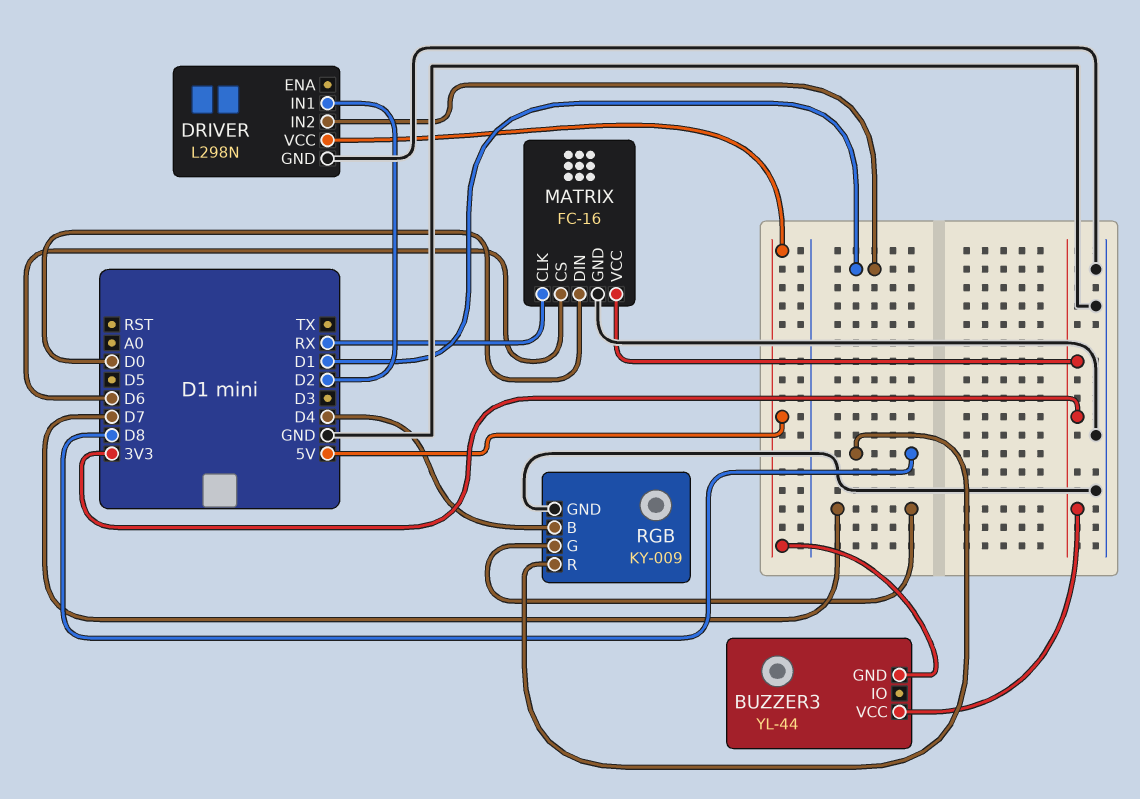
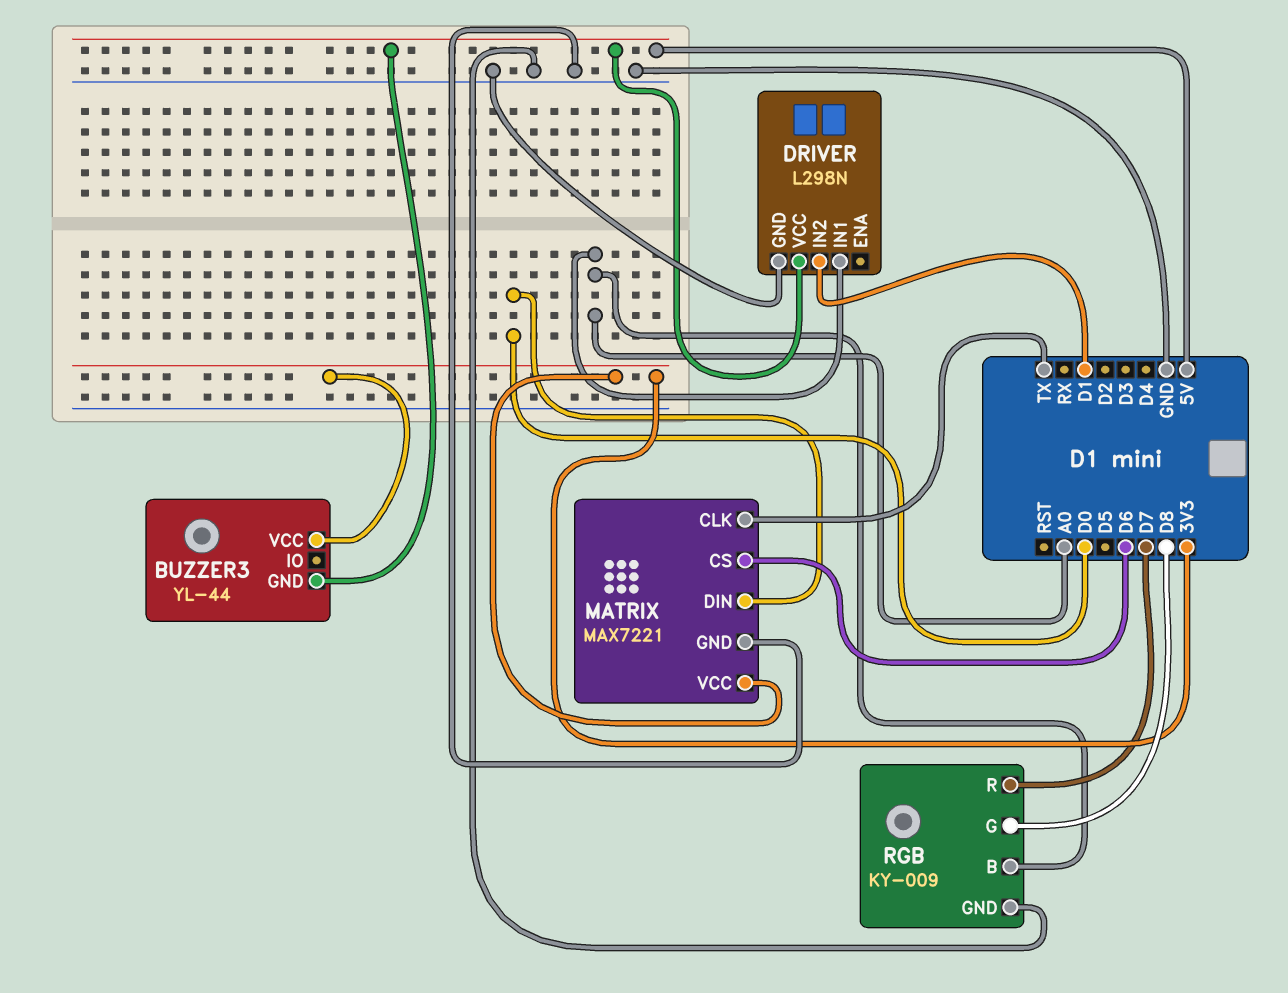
DRIVER pin IN1: D2 -> A0
MATRIX: FC-16 -> MAX7221
MATRIX pin CLK: RX -> TX
RGB pin B: D4 -> A0
RGB pin G: D7 -> D8
RGB pin R: D8 -> D7

